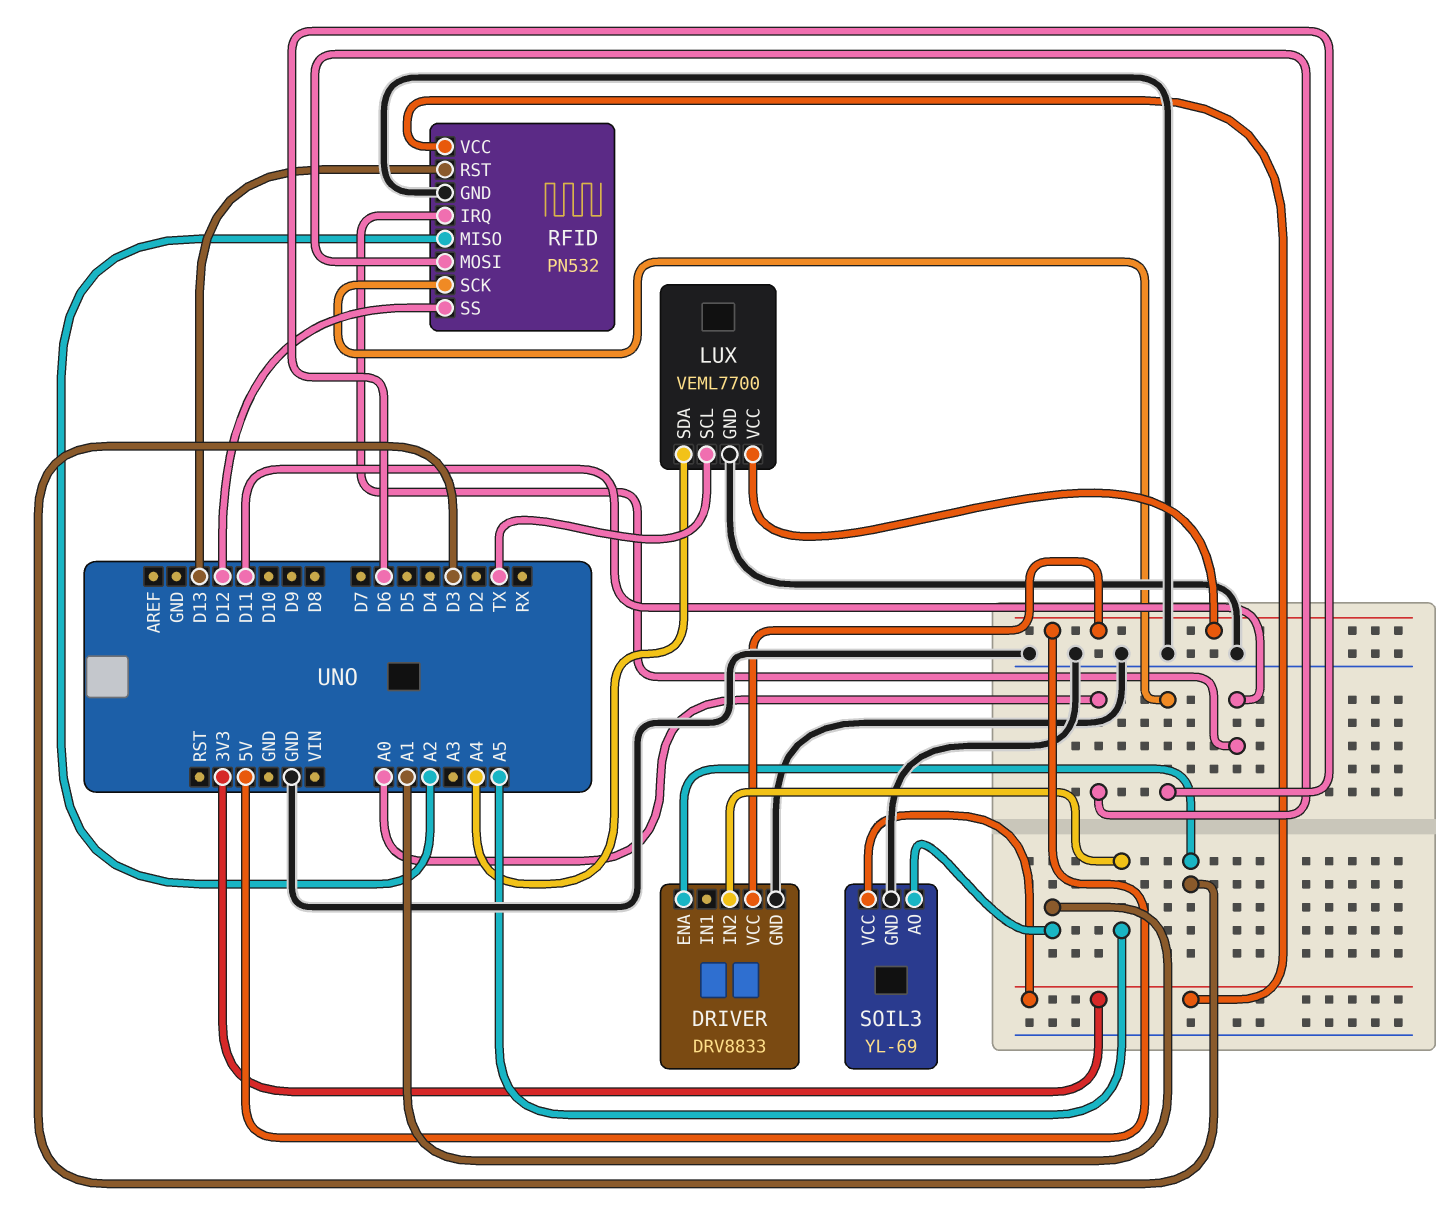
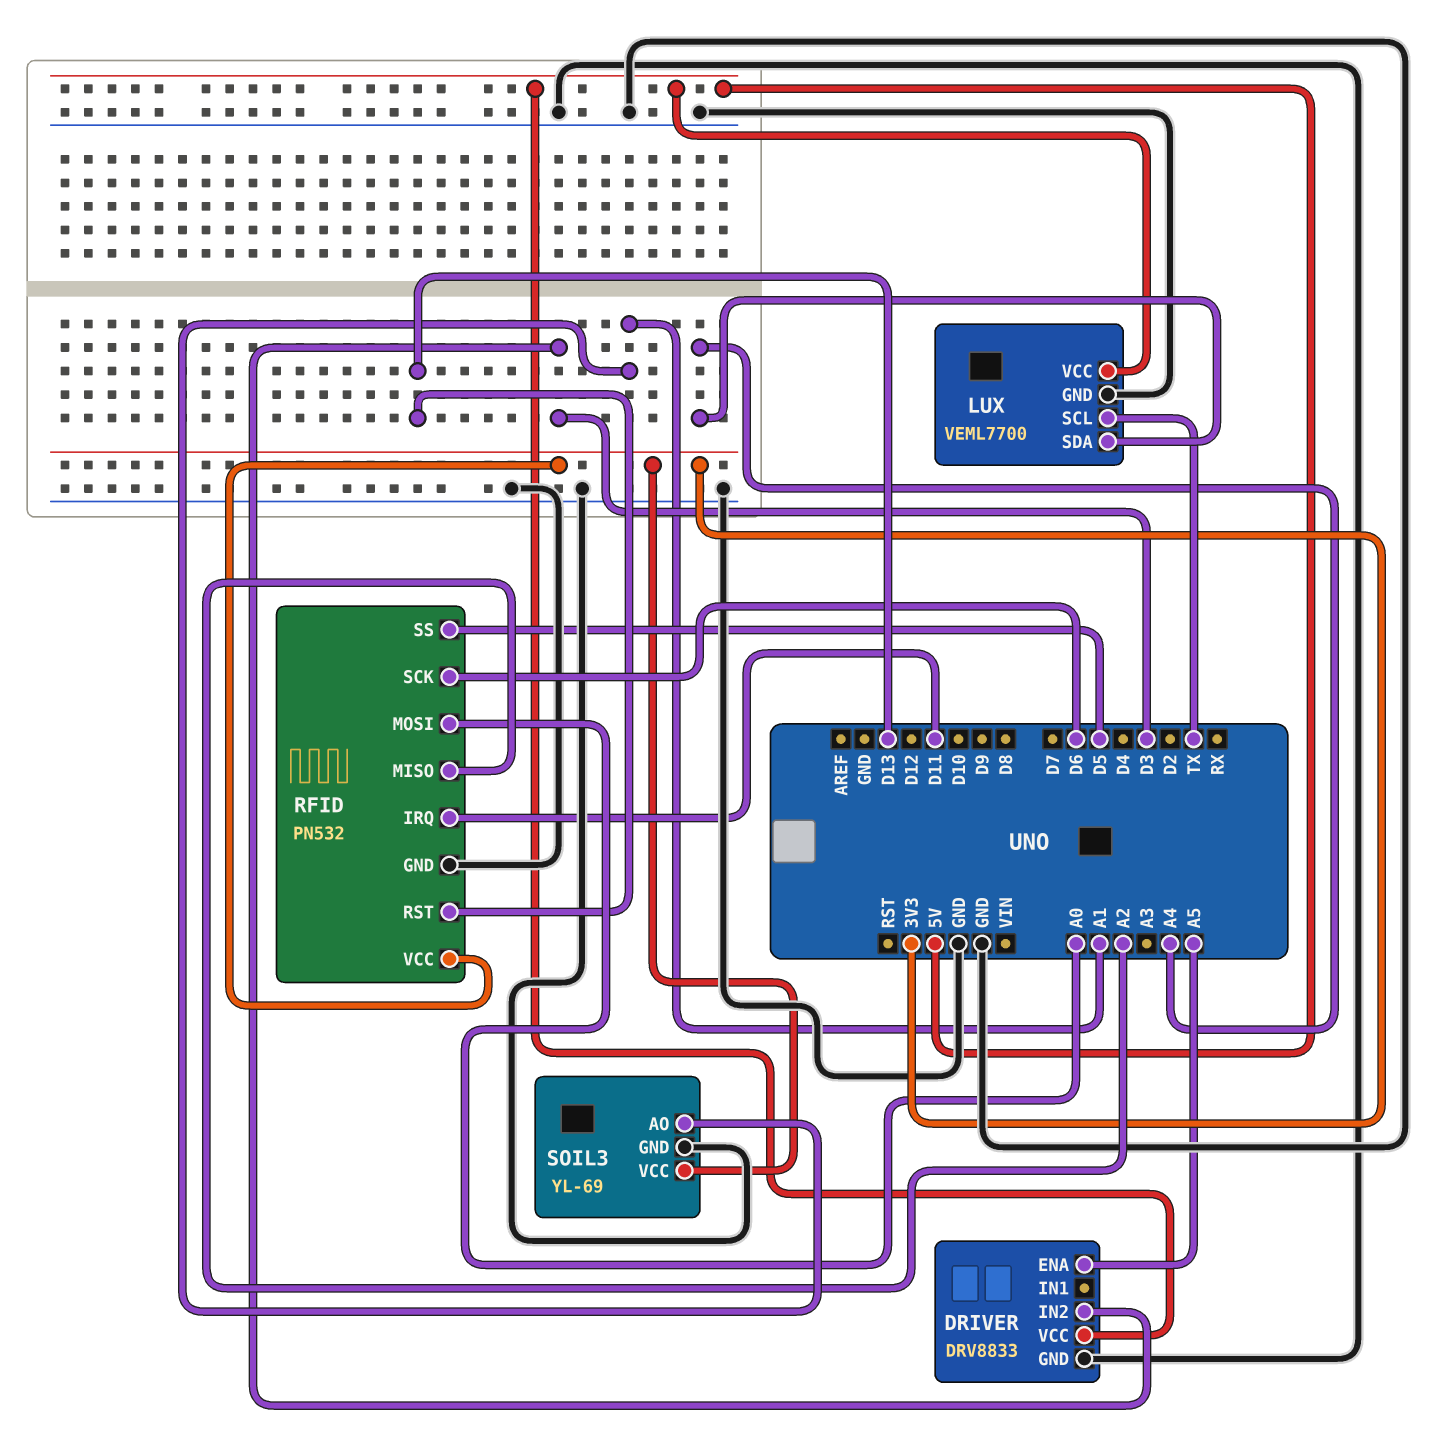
DRIVER pin ENA: D3 -> A5
DRIVER pin IN2: A5 -> D3
RFID pin SS: D12 -> D5

